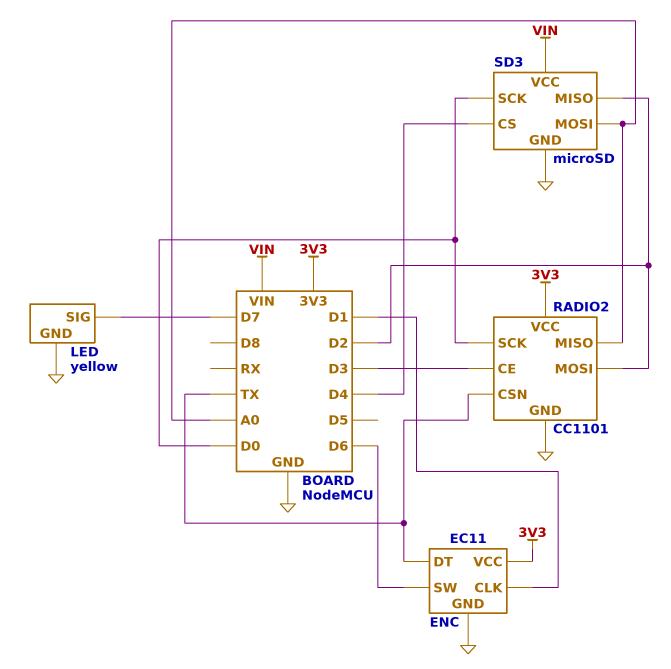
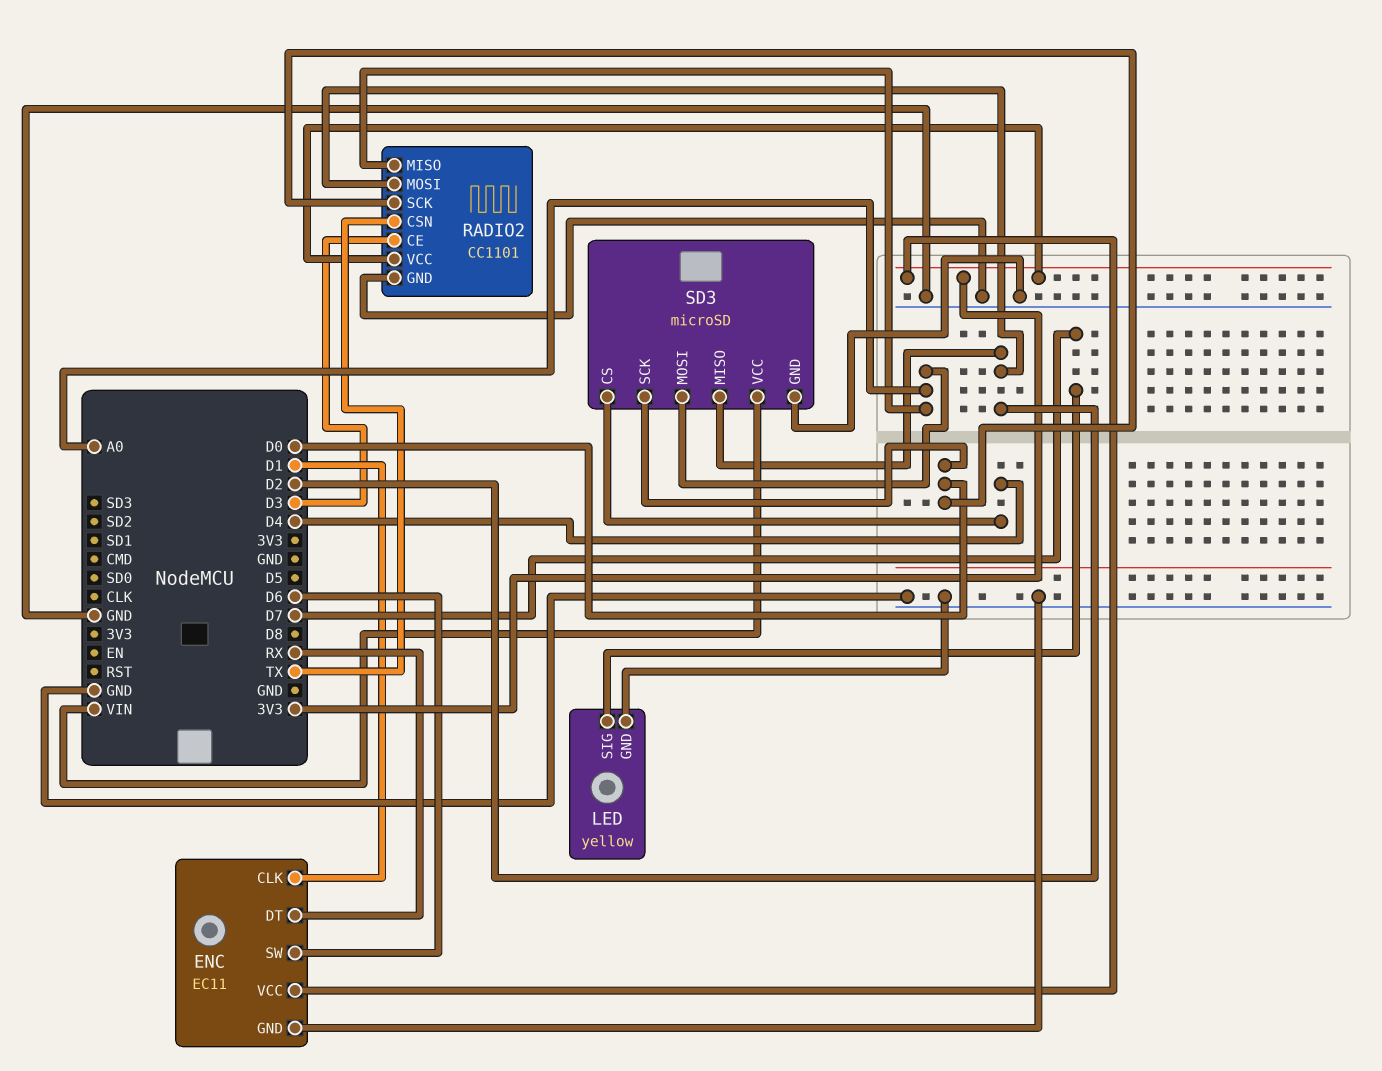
ENC pin DT: TX -> RX

